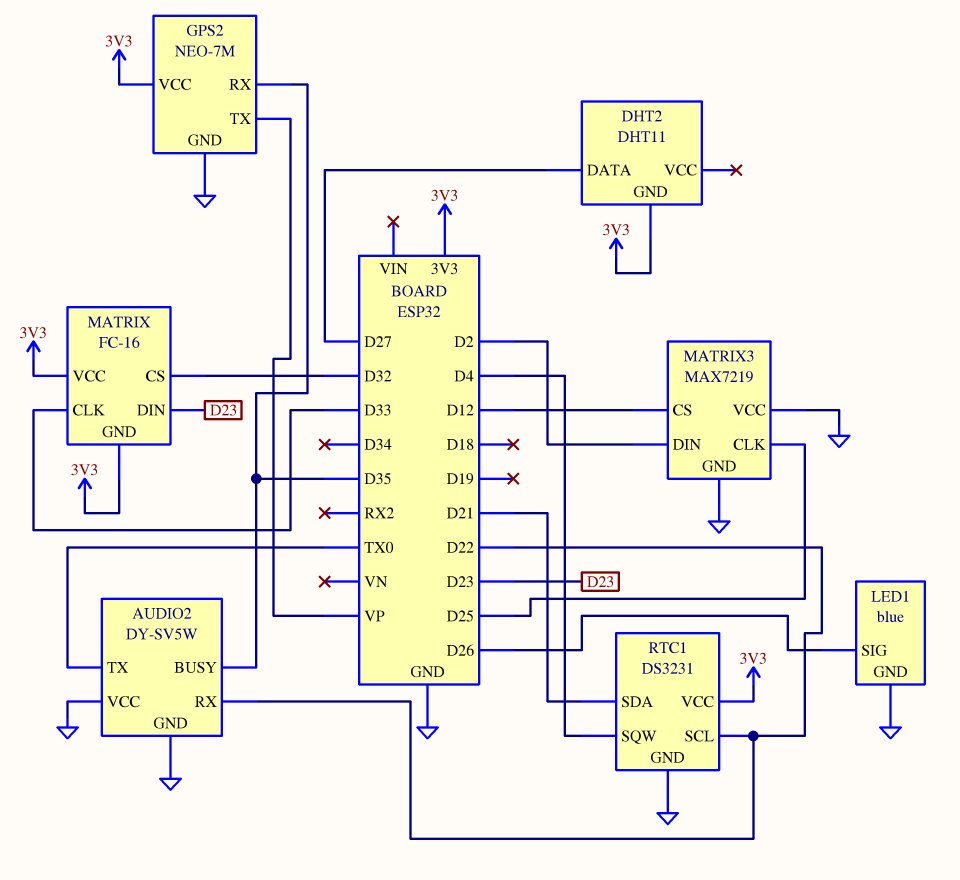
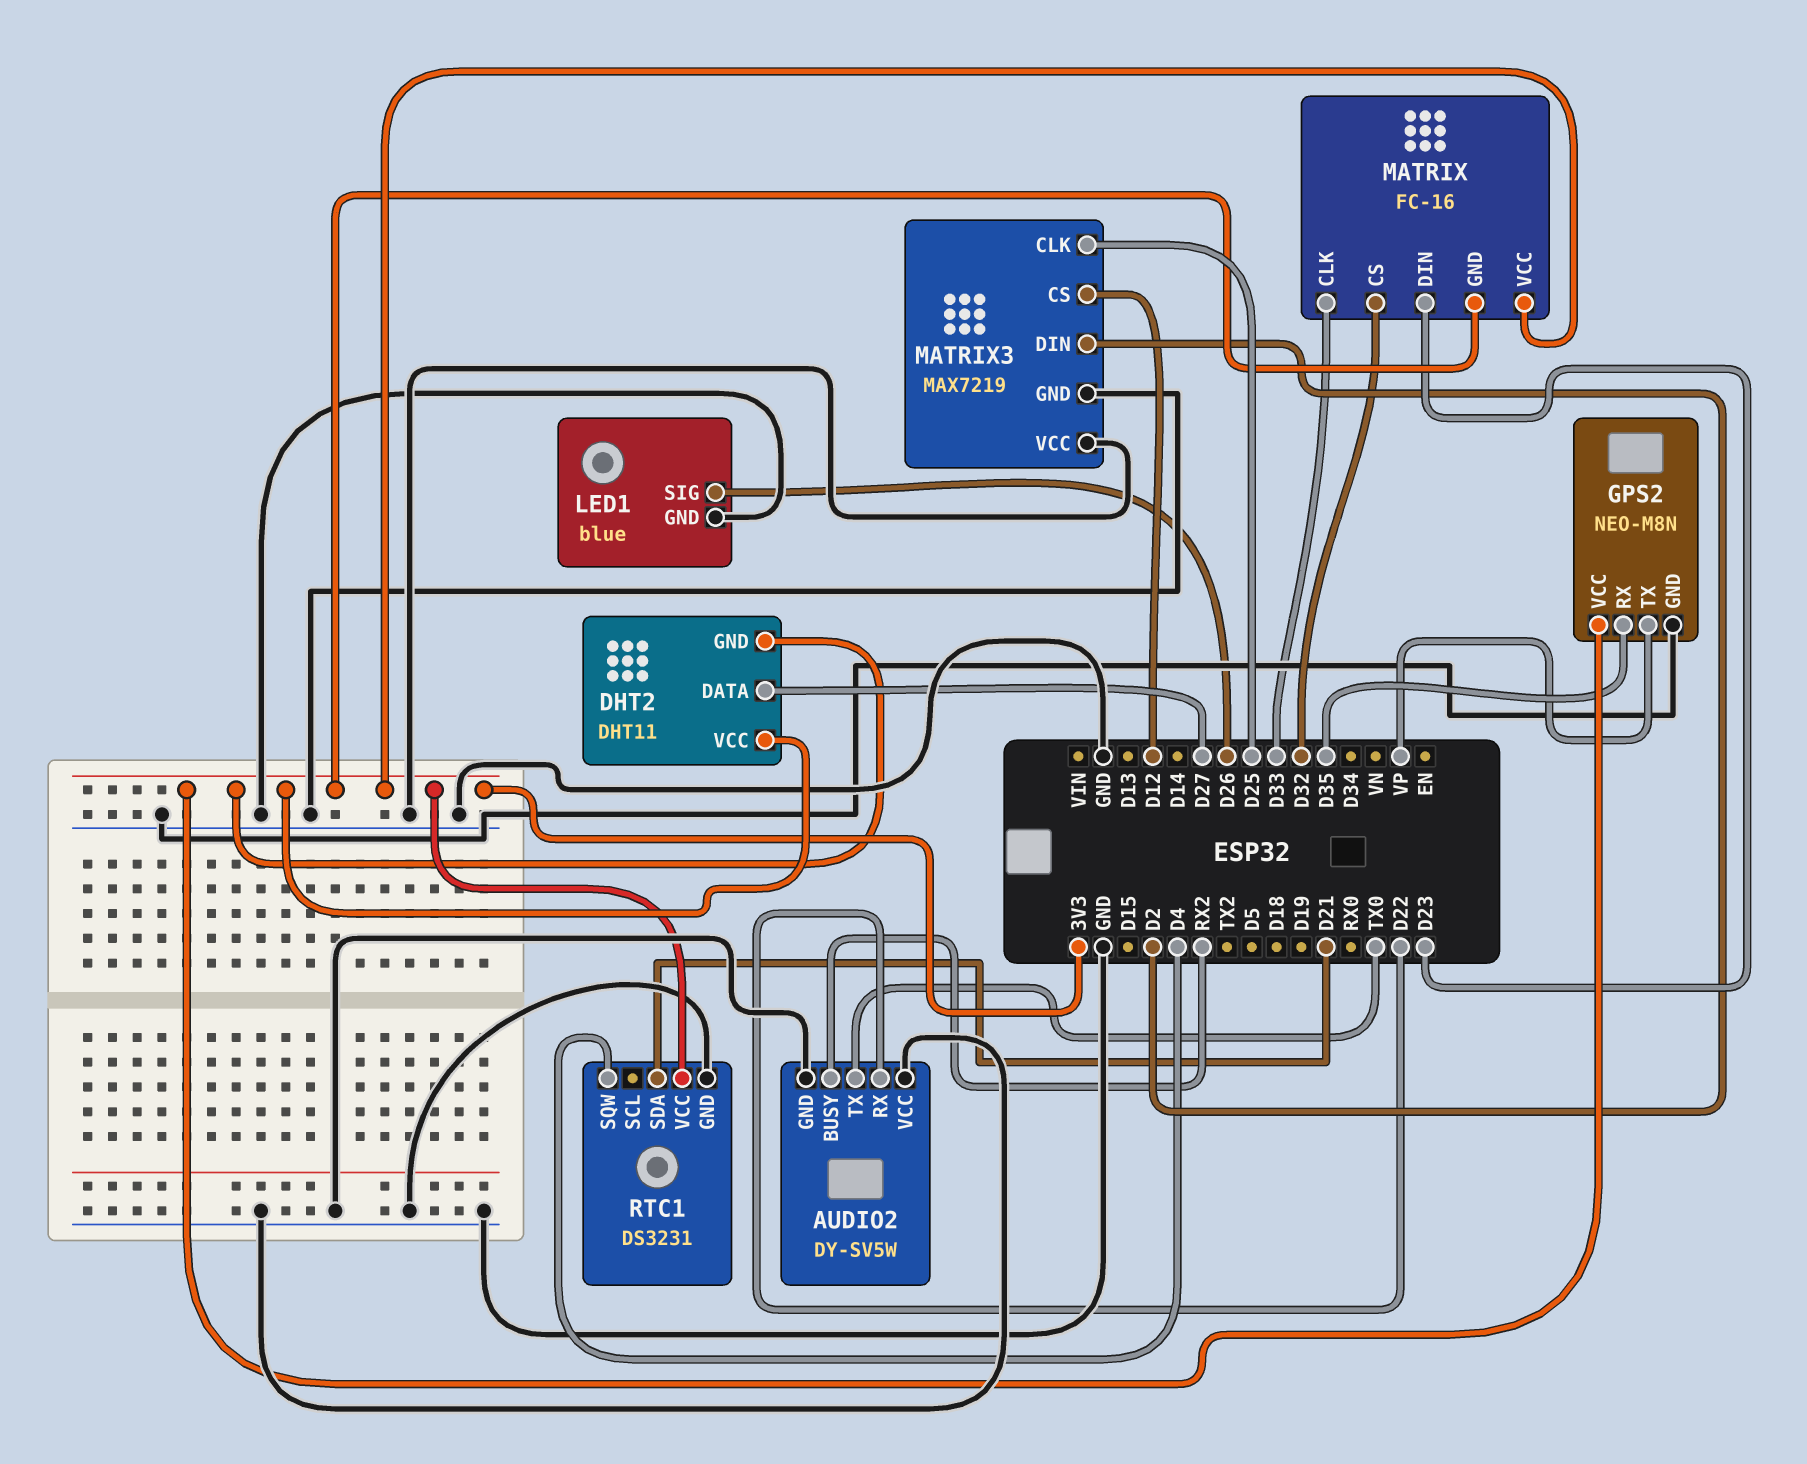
AUDIO2 pin BUSY: D35 -> RX2
DHT2 pin VCC: none -> 3V3
GPS2: NEO-7M -> NEO-M8N
RTC1 pin SCL: D22 -> none

